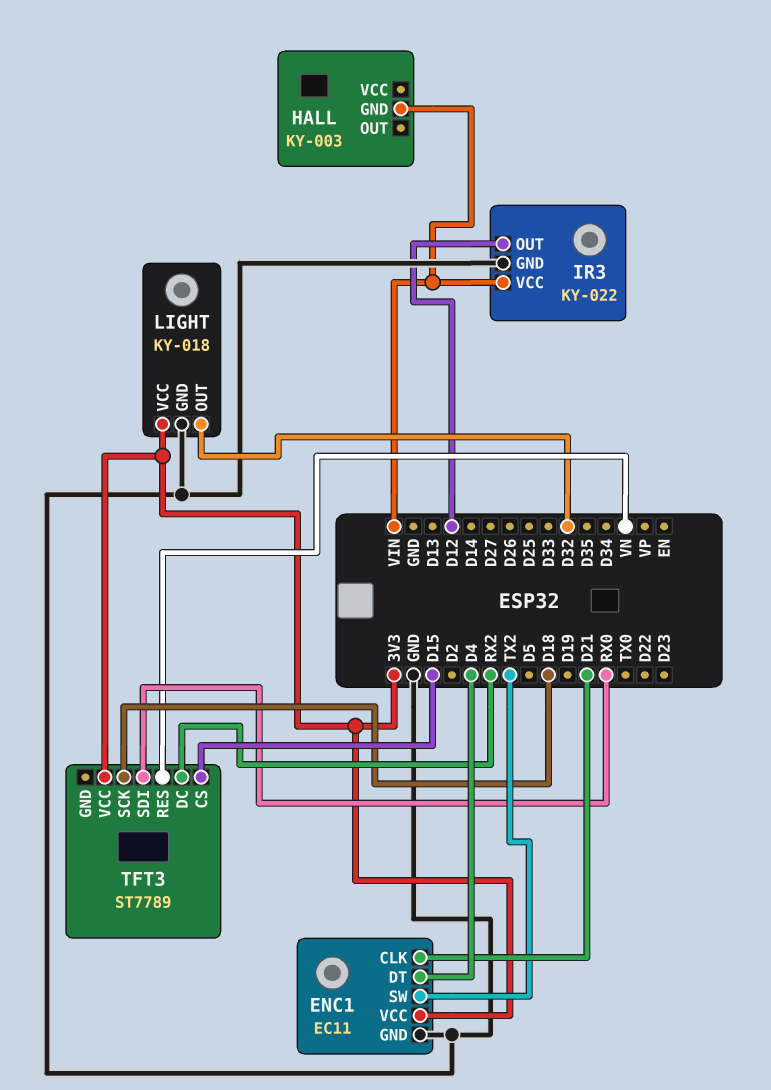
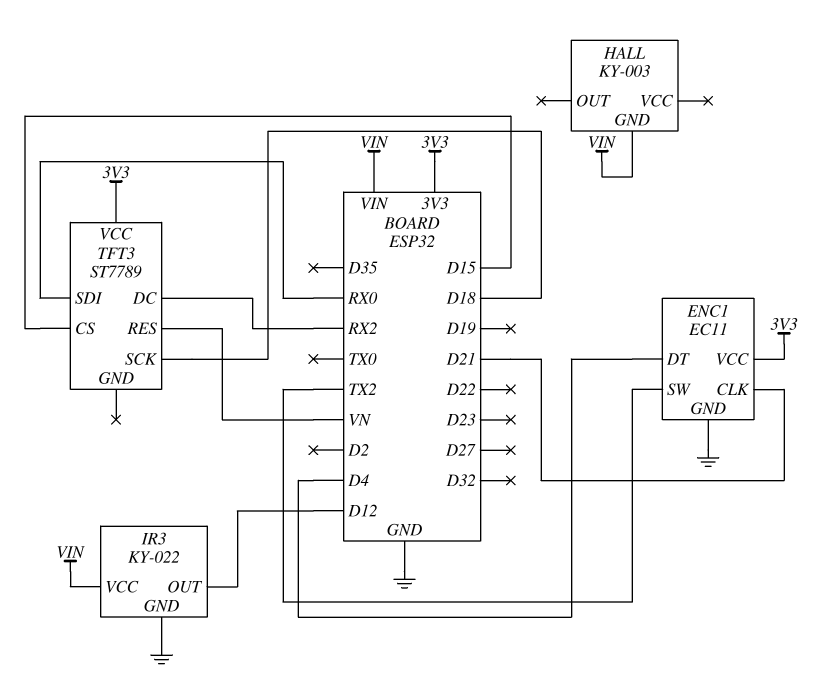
LIGHT: KY-018 -> none
LIGHT pin GND: GND -> none
LIGHT pin OUT: D32 -> none
LIGHT pin VCC: 3V3 -> none

